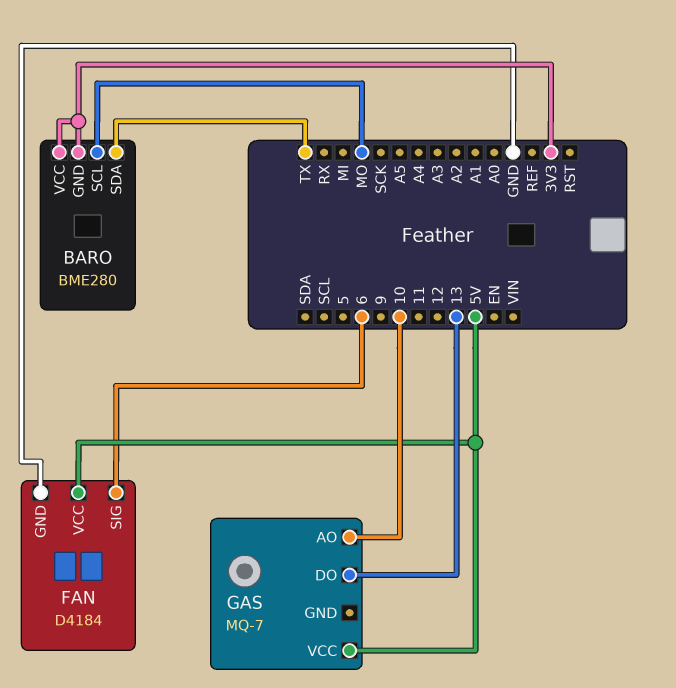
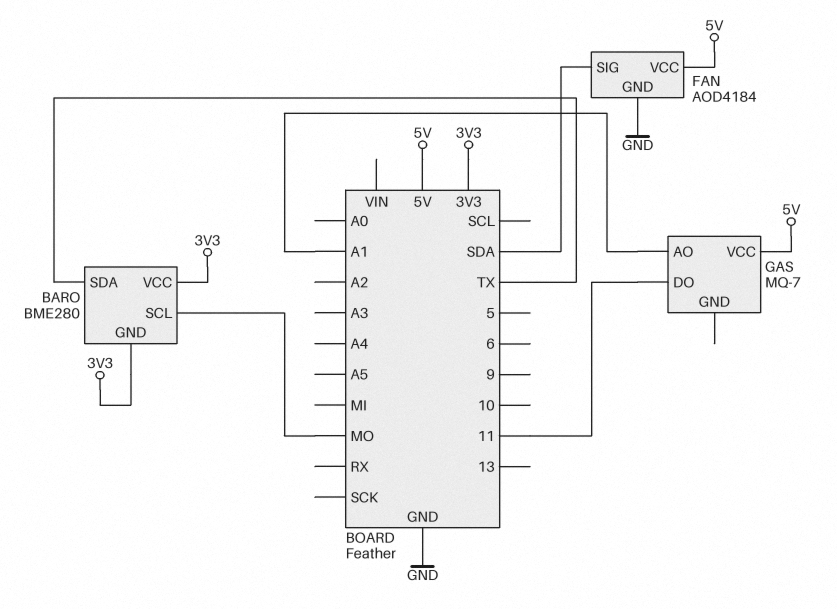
FAN: D4184 -> AOD4184
FAN pin SIG: 6 -> SDA
GAS pin AO: 10 -> A1
GAS pin DO: 13 -> 11

